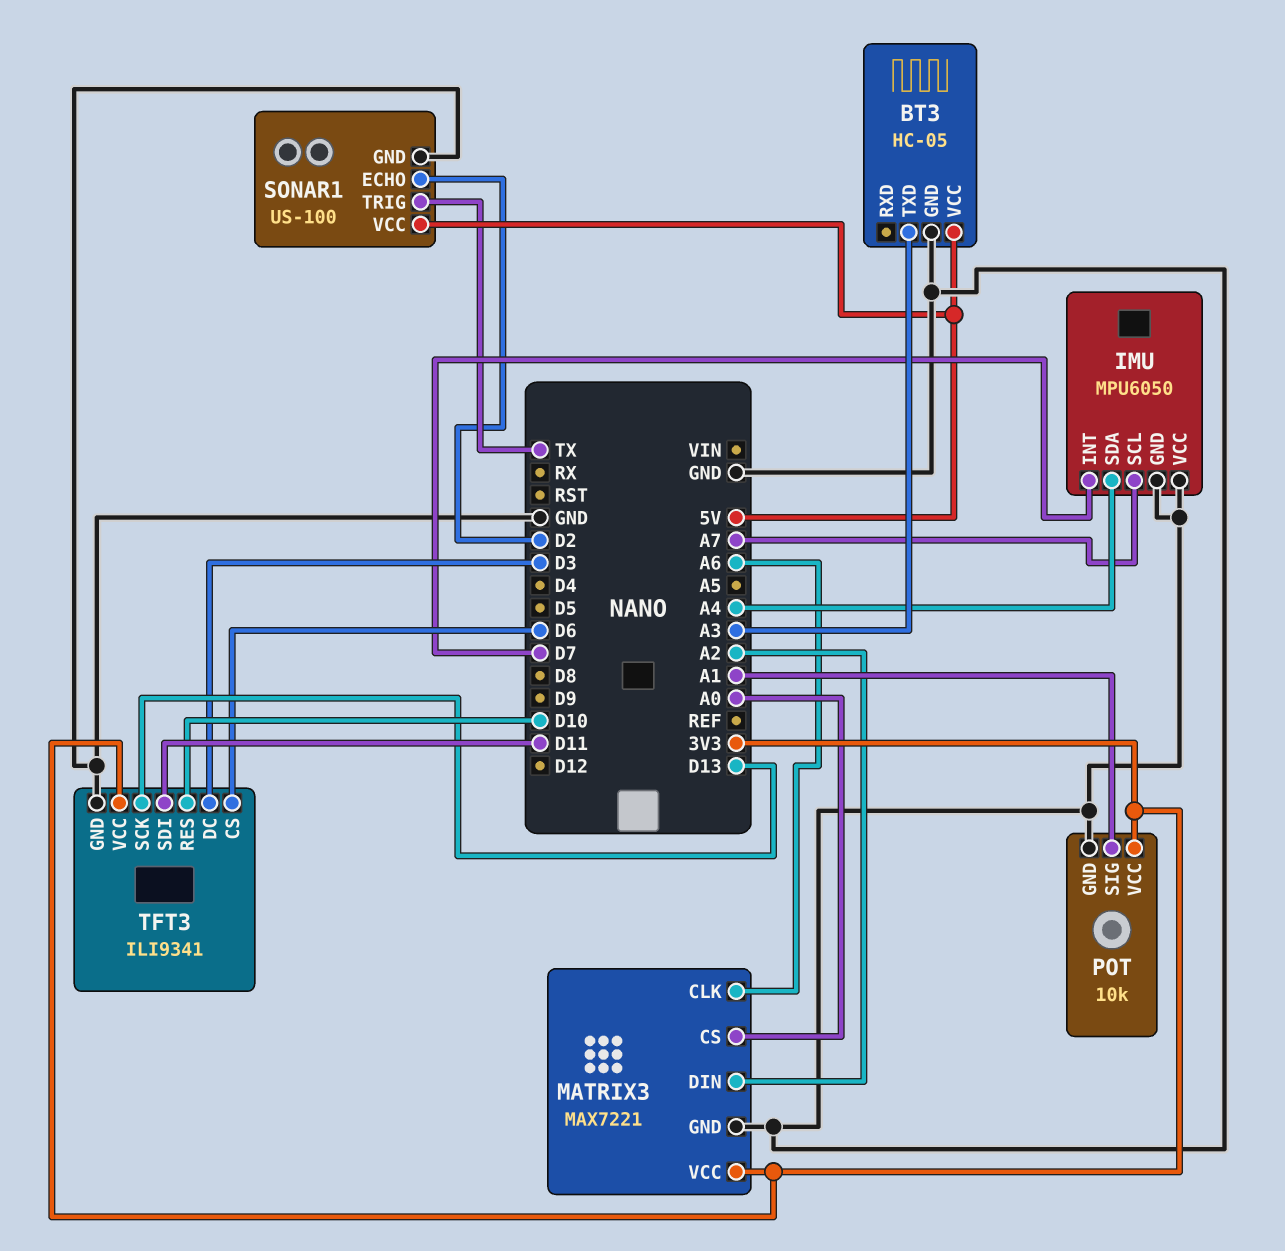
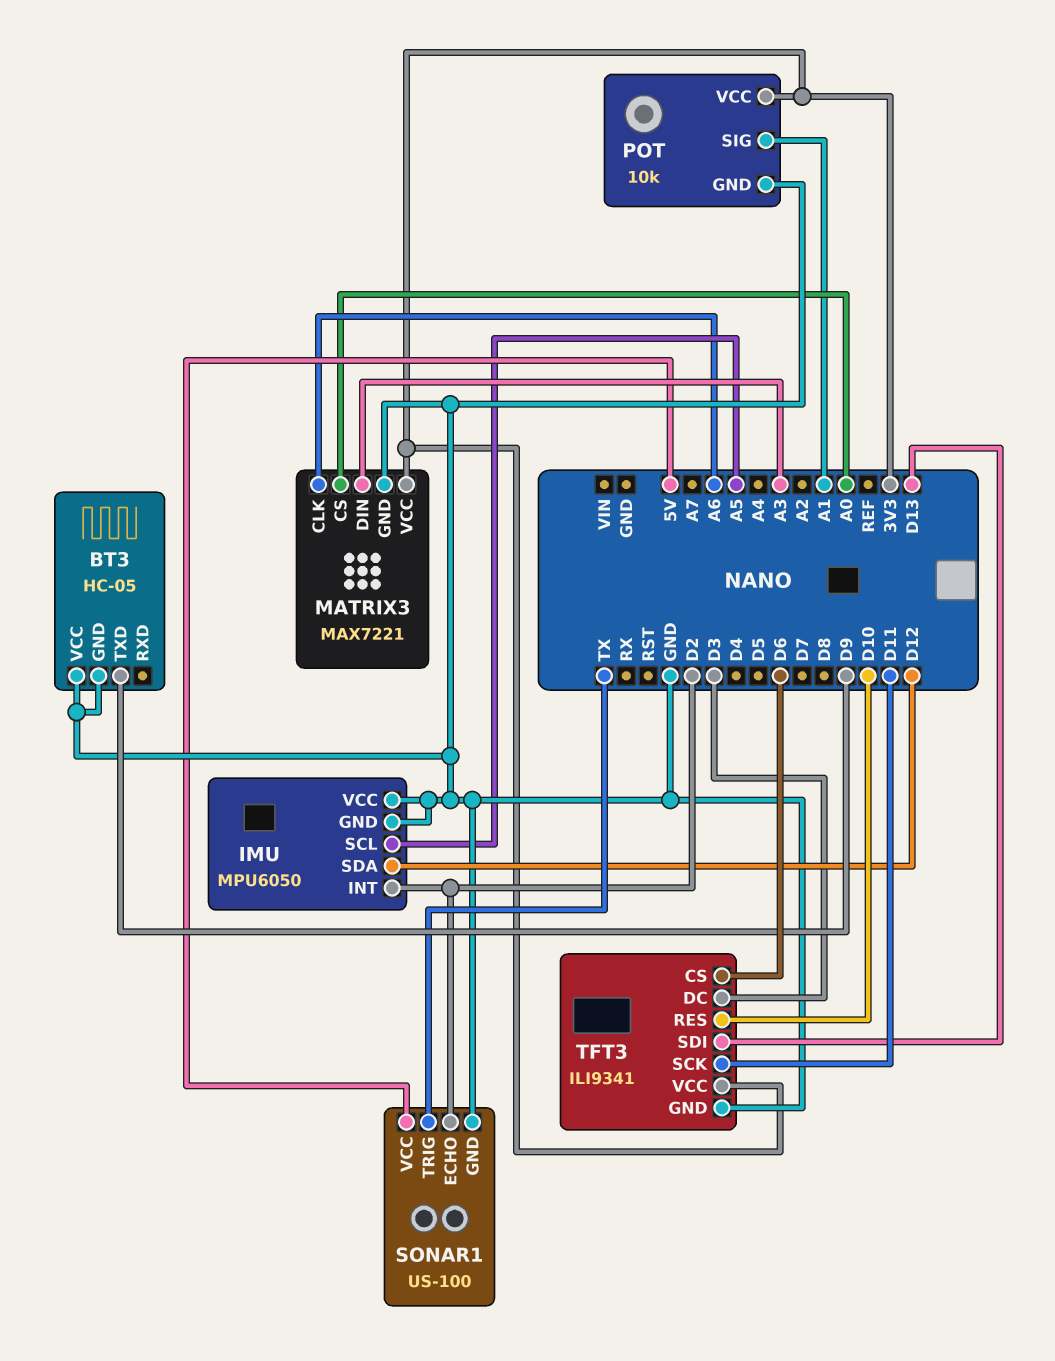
BT3 pin TXD: A3 -> D9
BT3 pin VCC: 5V -> GND
IMU pin INT: D7 -> D2
IMU pin SCL: A7 -> A5
IMU pin SDA: A4 -> D12
MATRIX3 pin DIN: A2 -> A3
TFT3 pin SCK: D13 -> D11
TFT3 pin SDI: D11 -> D13

